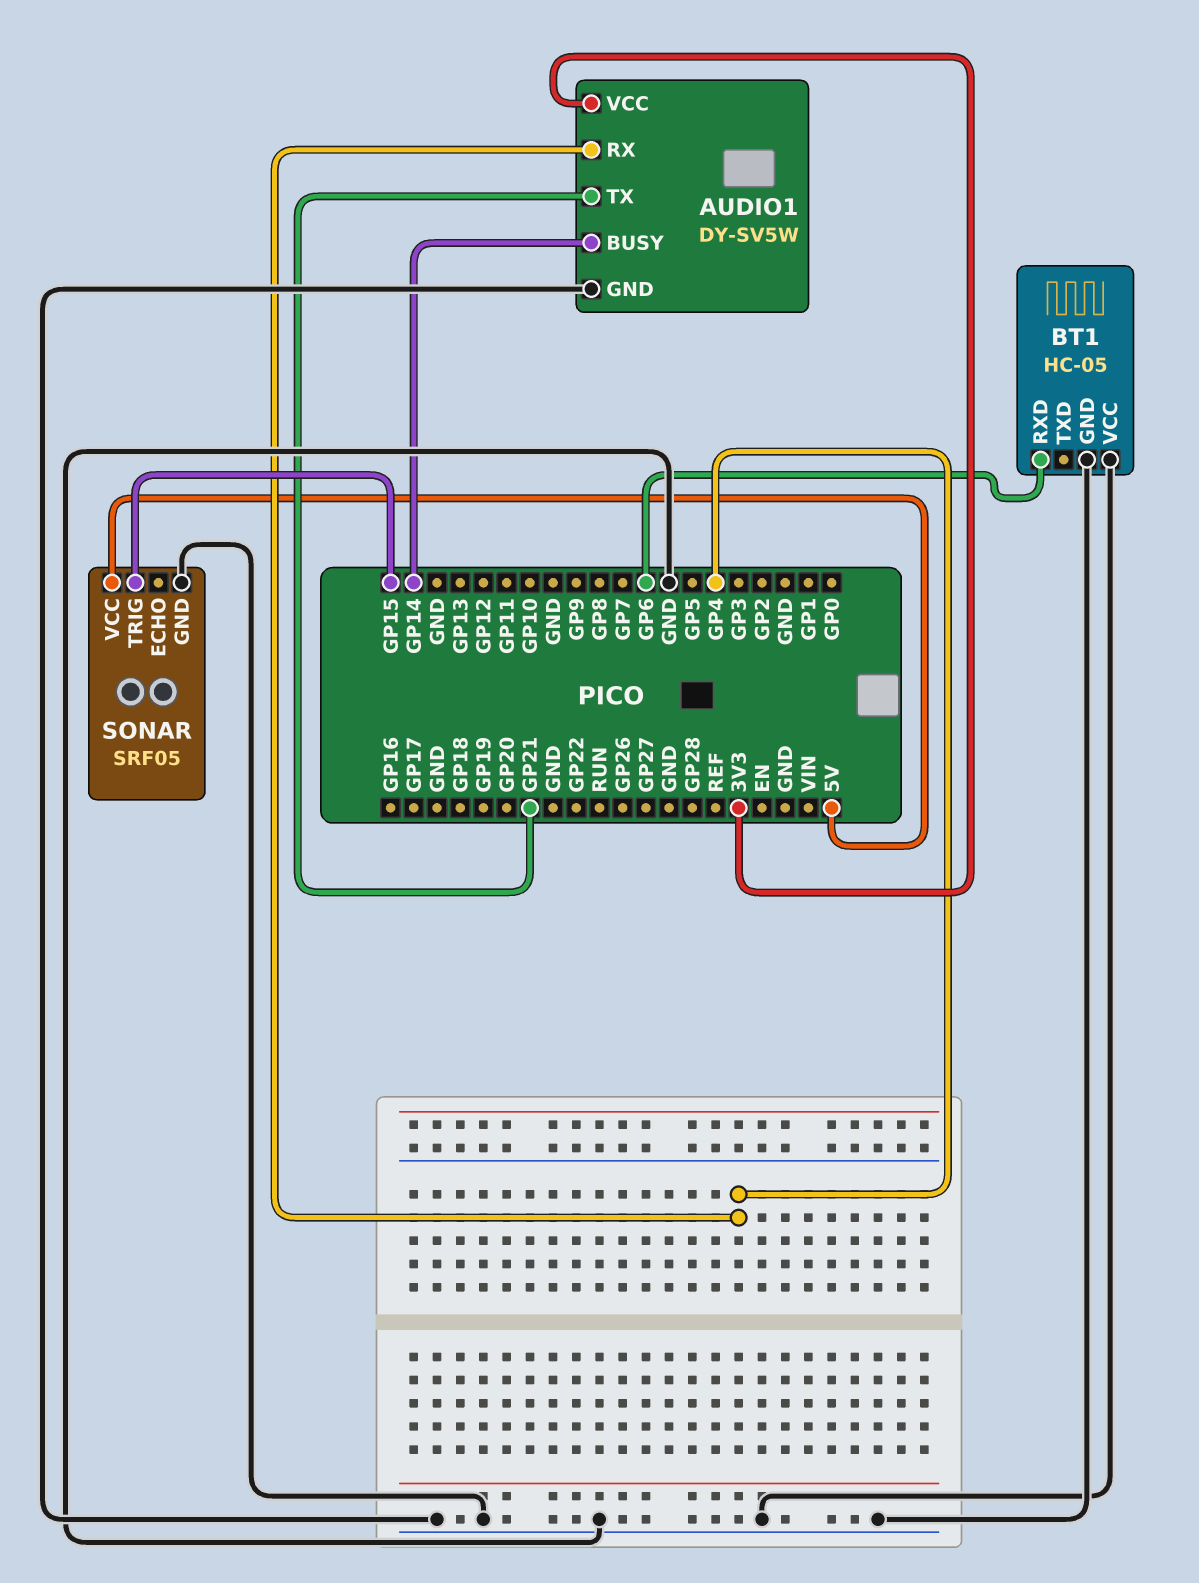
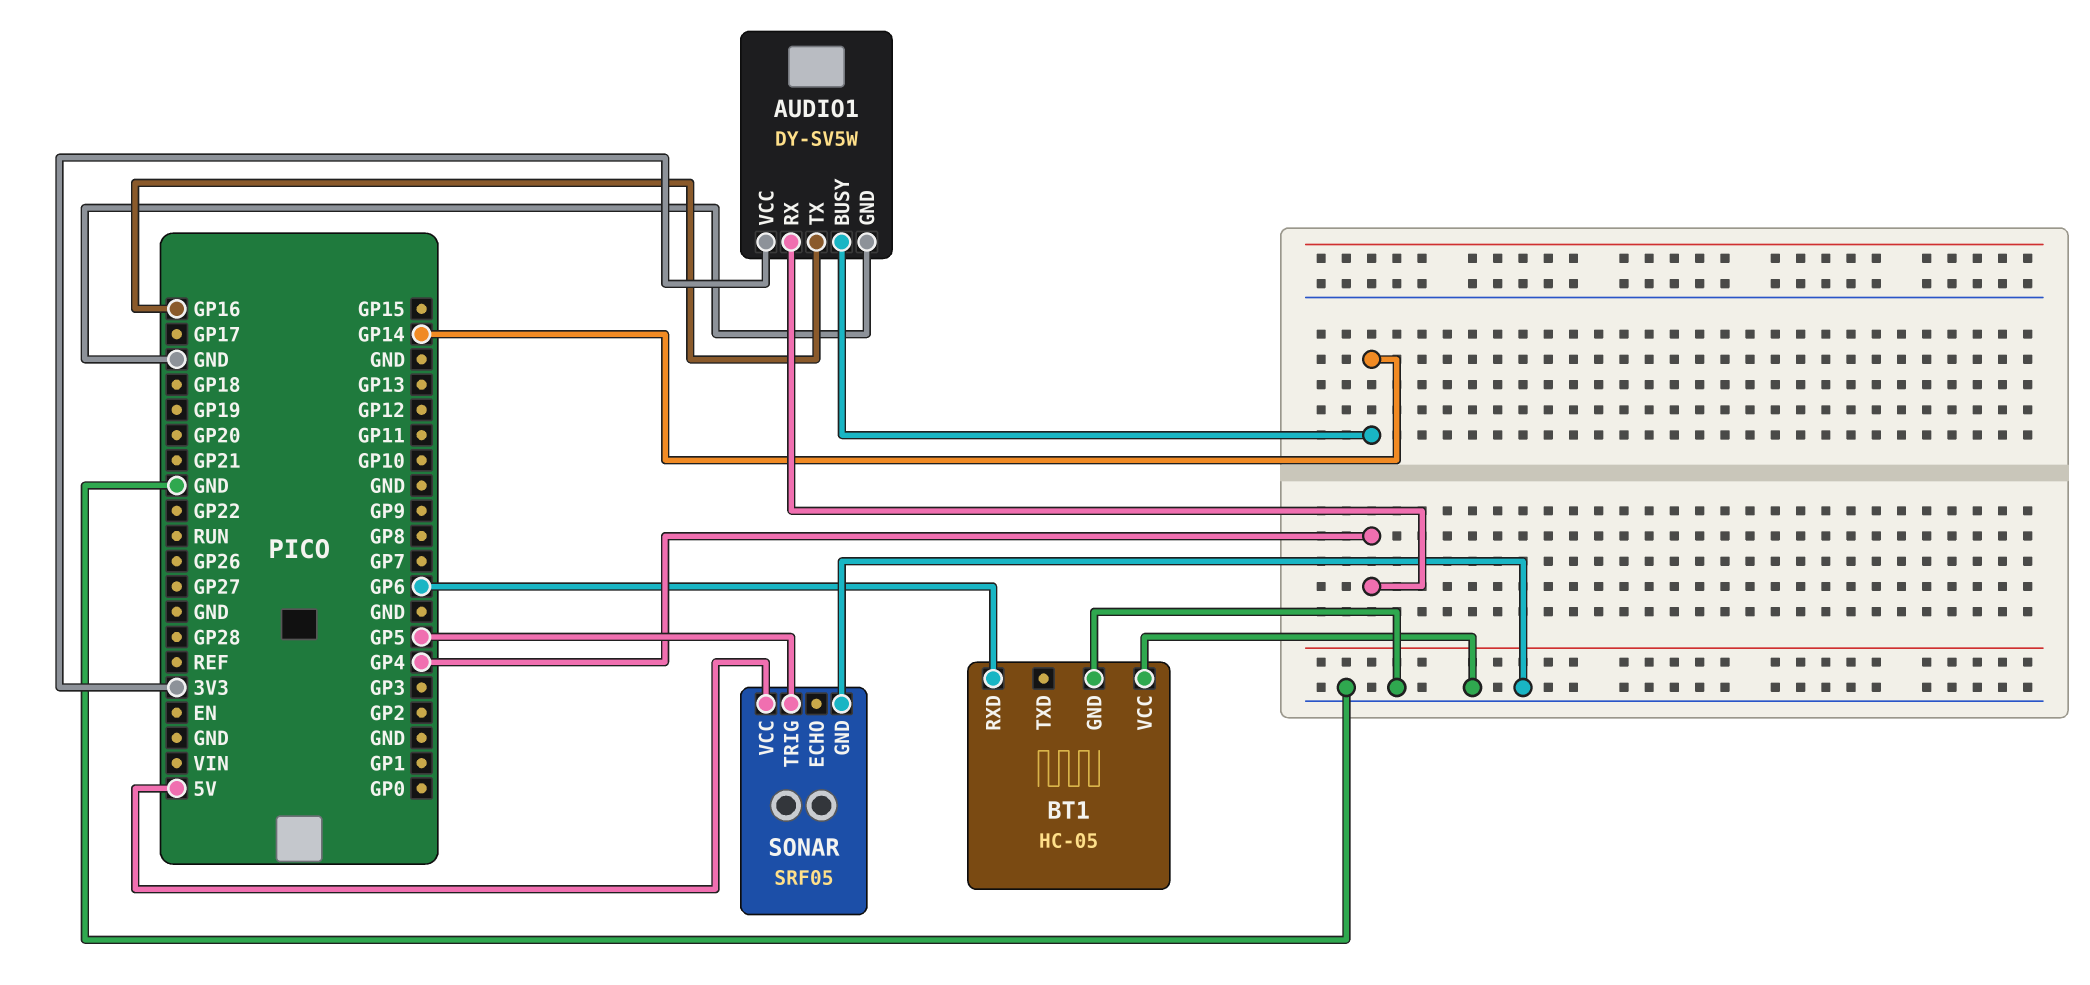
AUDIO1 pin TX: GP21 -> GP16
SONAR pin TRIG: GP15 -> GP5

